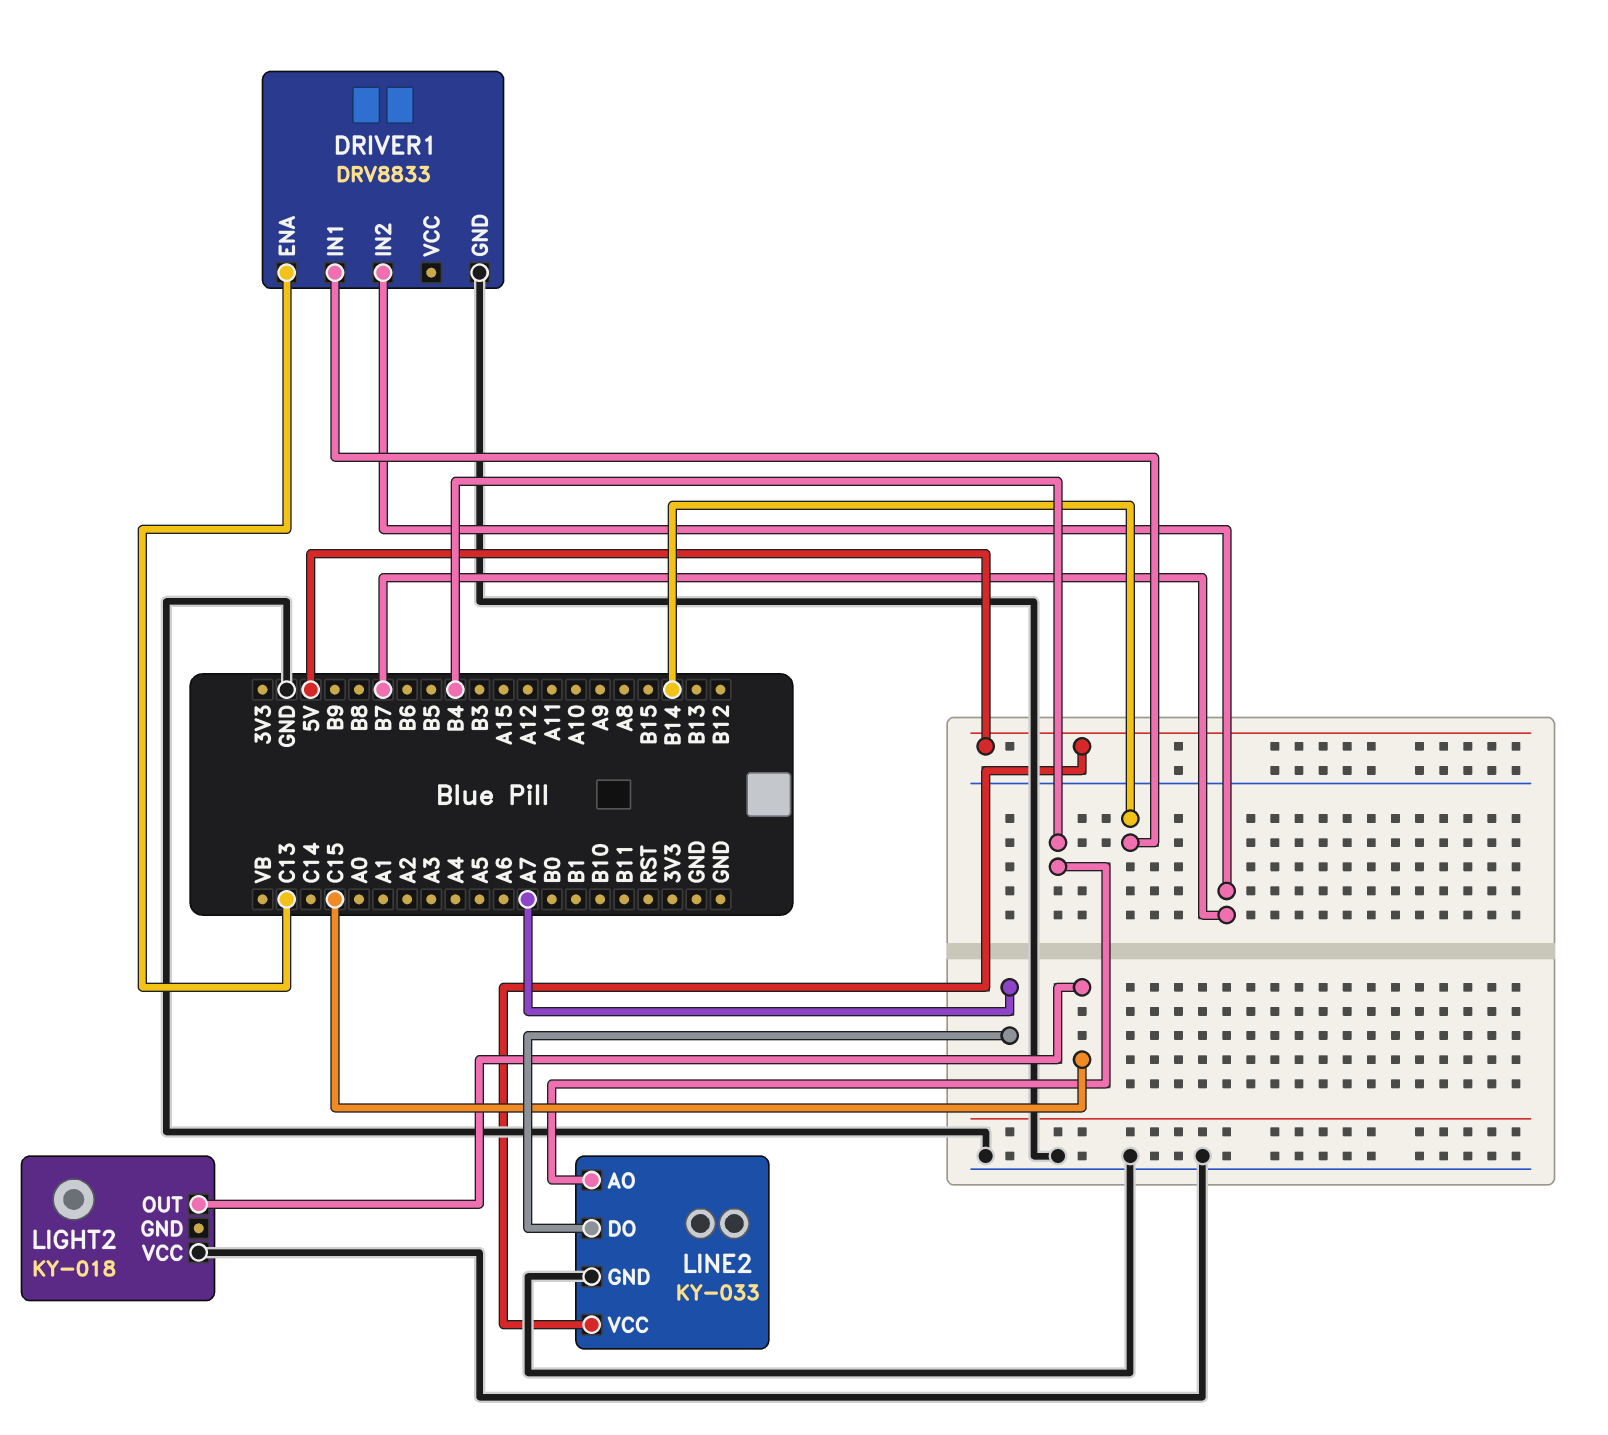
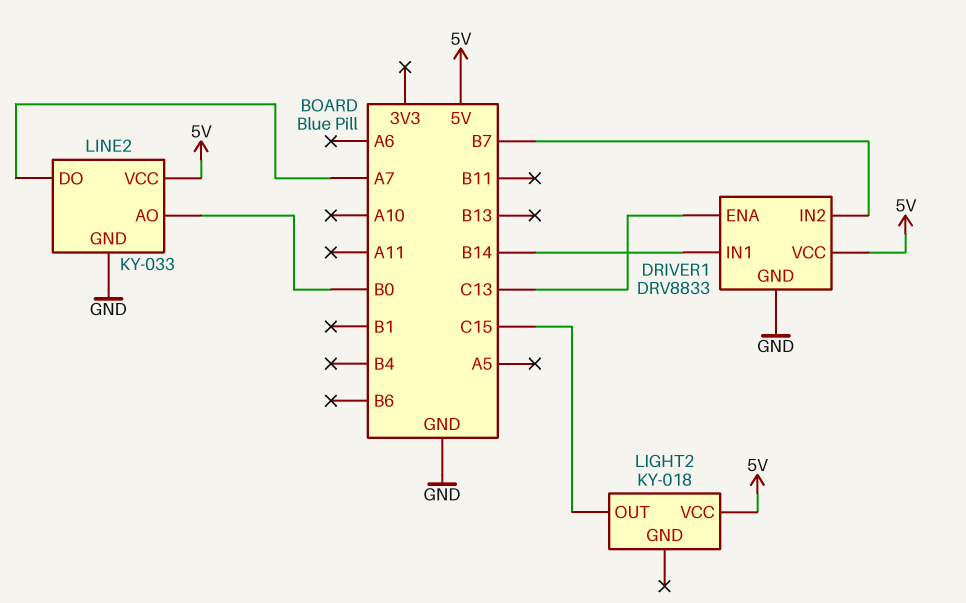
DRIVER1 pin VCC: none -> 5V
LIGHT2 pin VCC: GND -> 5V
LINE2 pin AO: B4 -> B0

